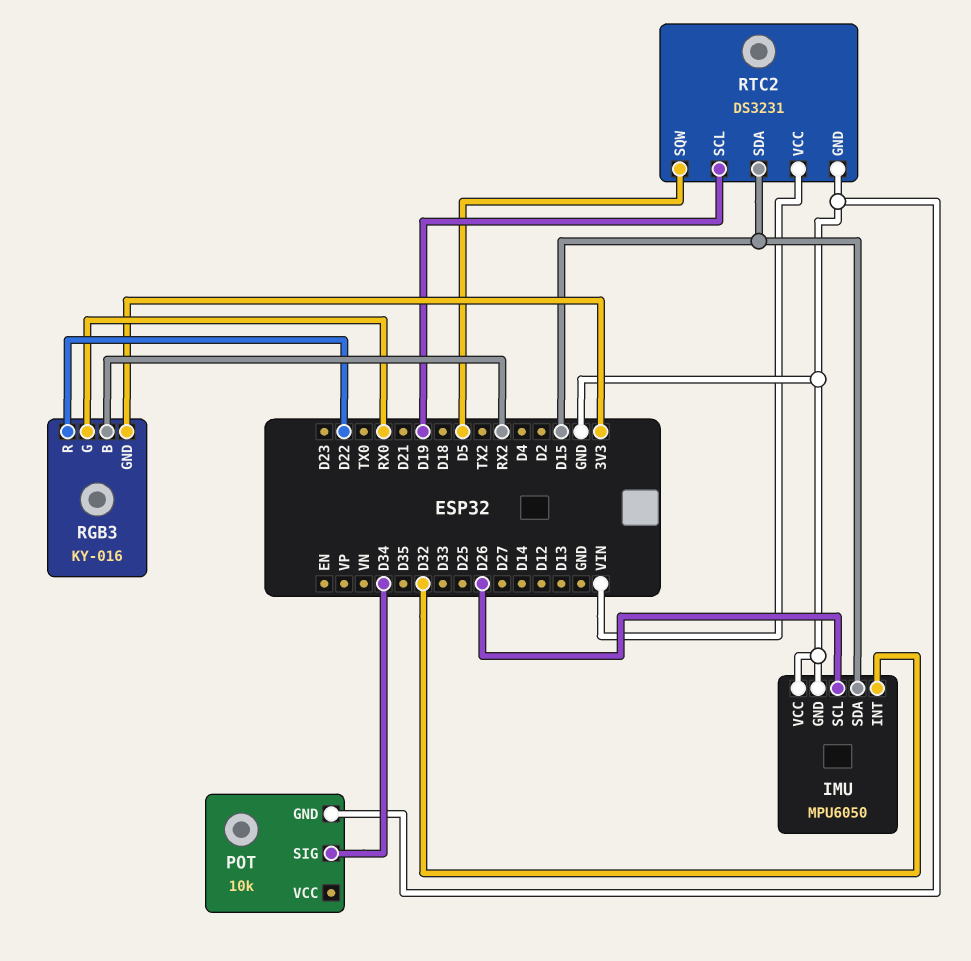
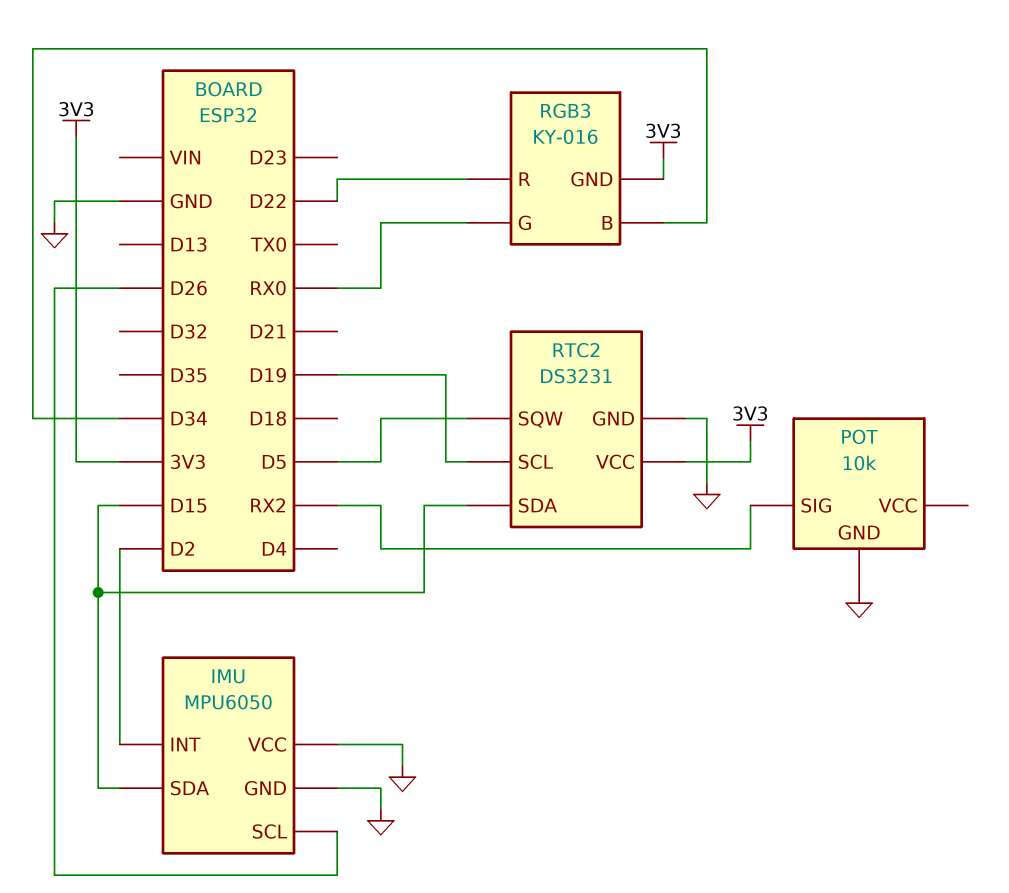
IMU pin INT: D32 -> D2
POT pin SIG: D34 -> RX2
RGB3 pin B: RX2 -> D34
RTC2 pin VCC: VIN -> 3V3

